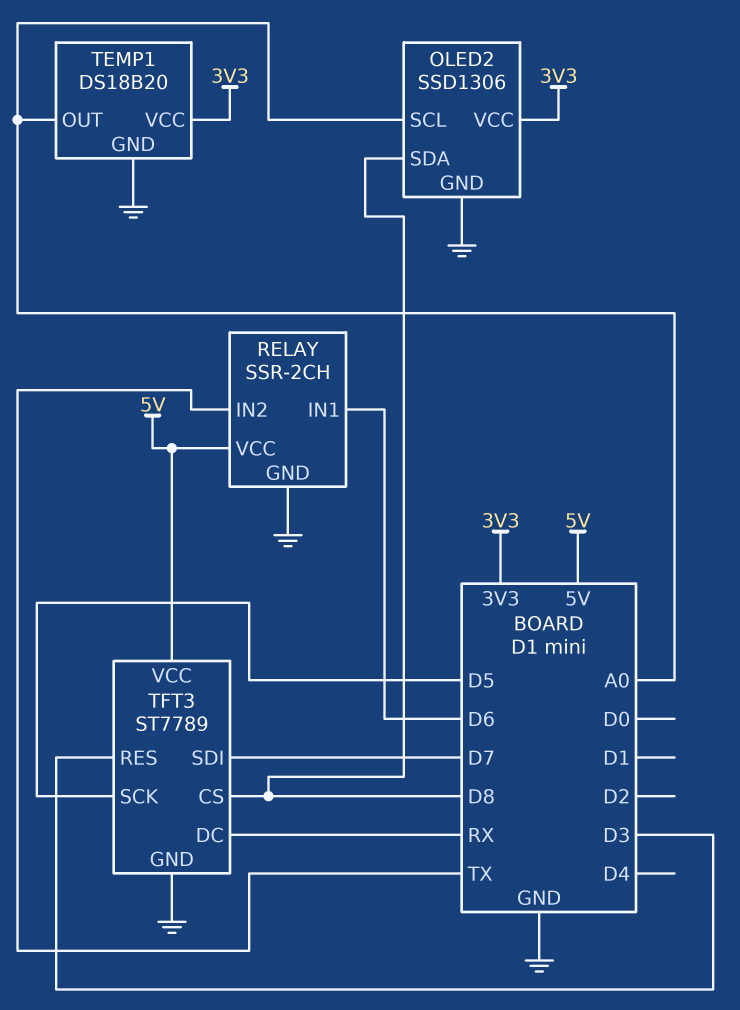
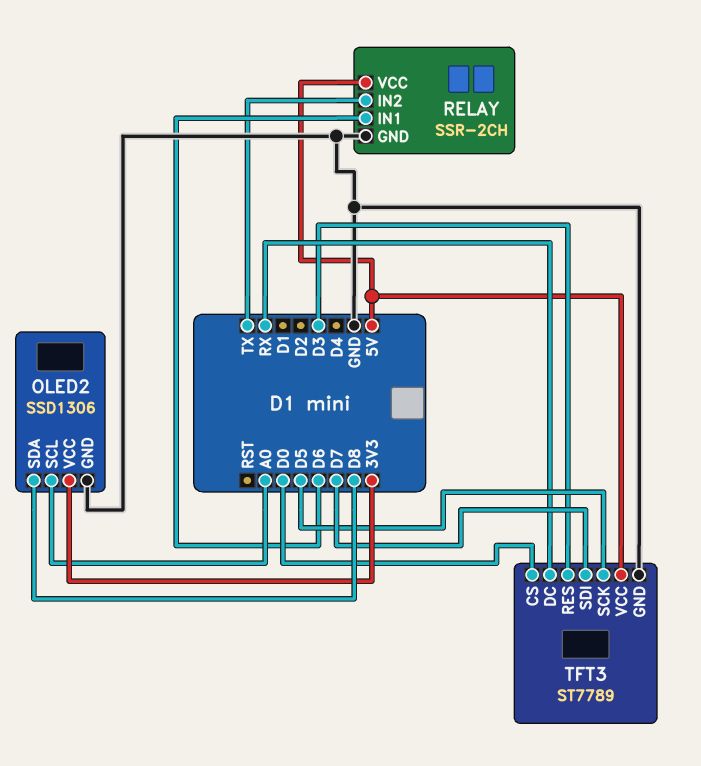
TEMP1: DS18B20 -> none
TEMP1 pin GND: GND -> none
TEMP1 pin OUT: A0 -> none
TEMP1 pin VCC: 3V3 -> none
TFT3 pin CS: D8 -> D0

